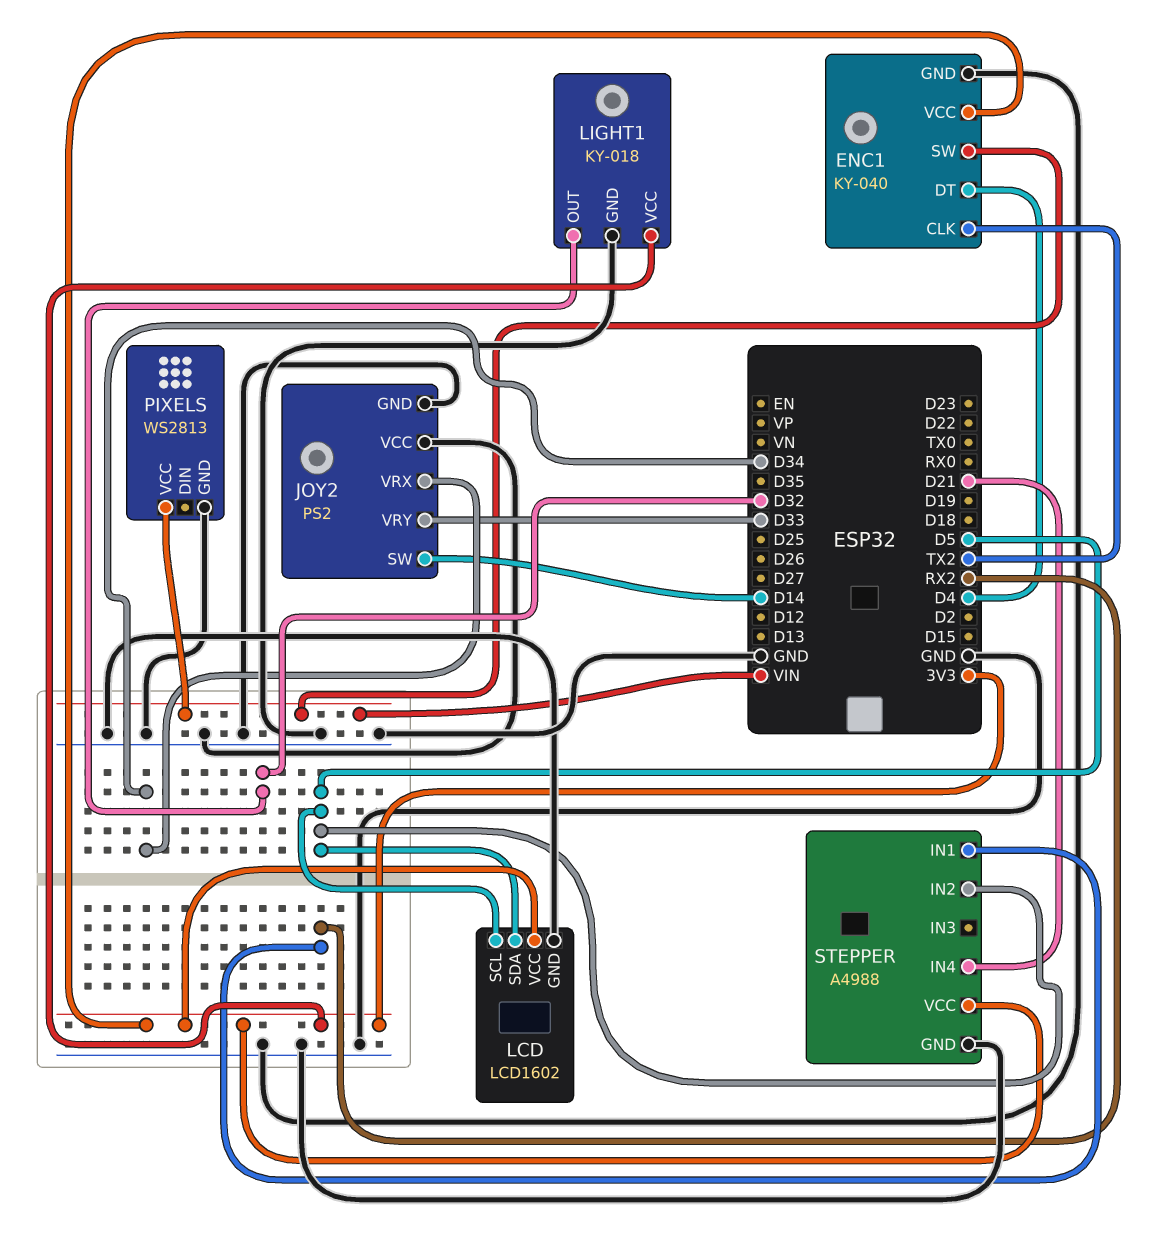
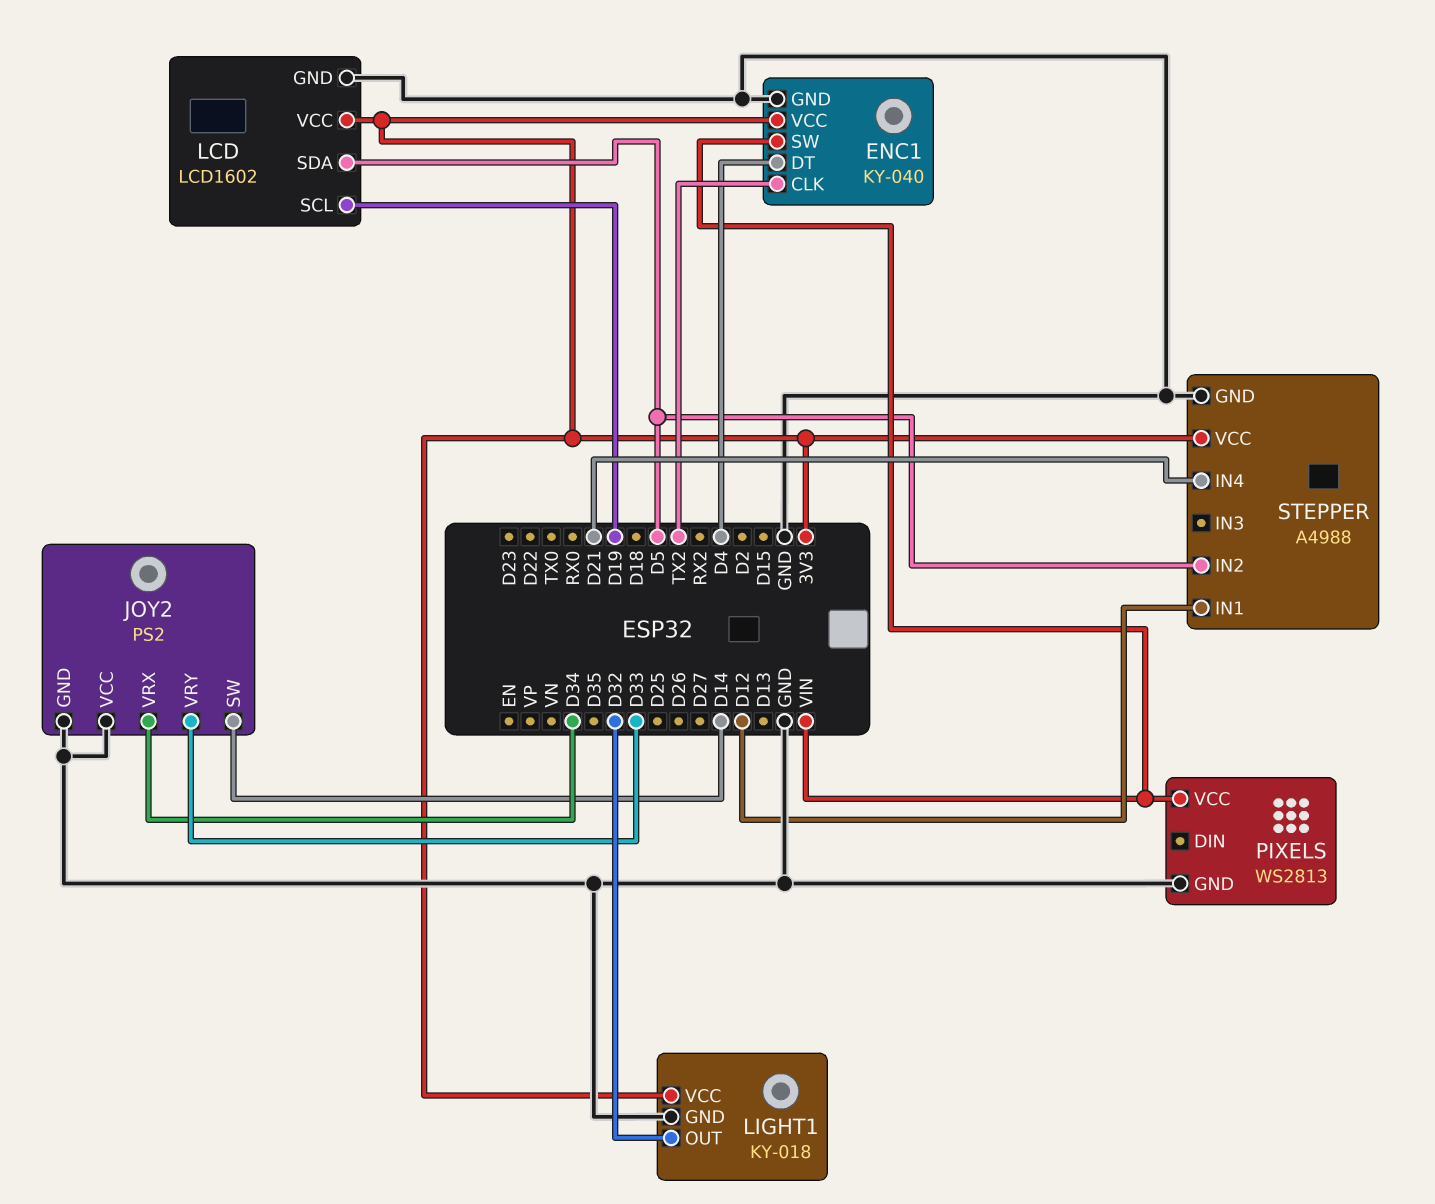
LCD pin SCL: D5 -> D19
STEPPER pin IN1: RX2 -> D12

